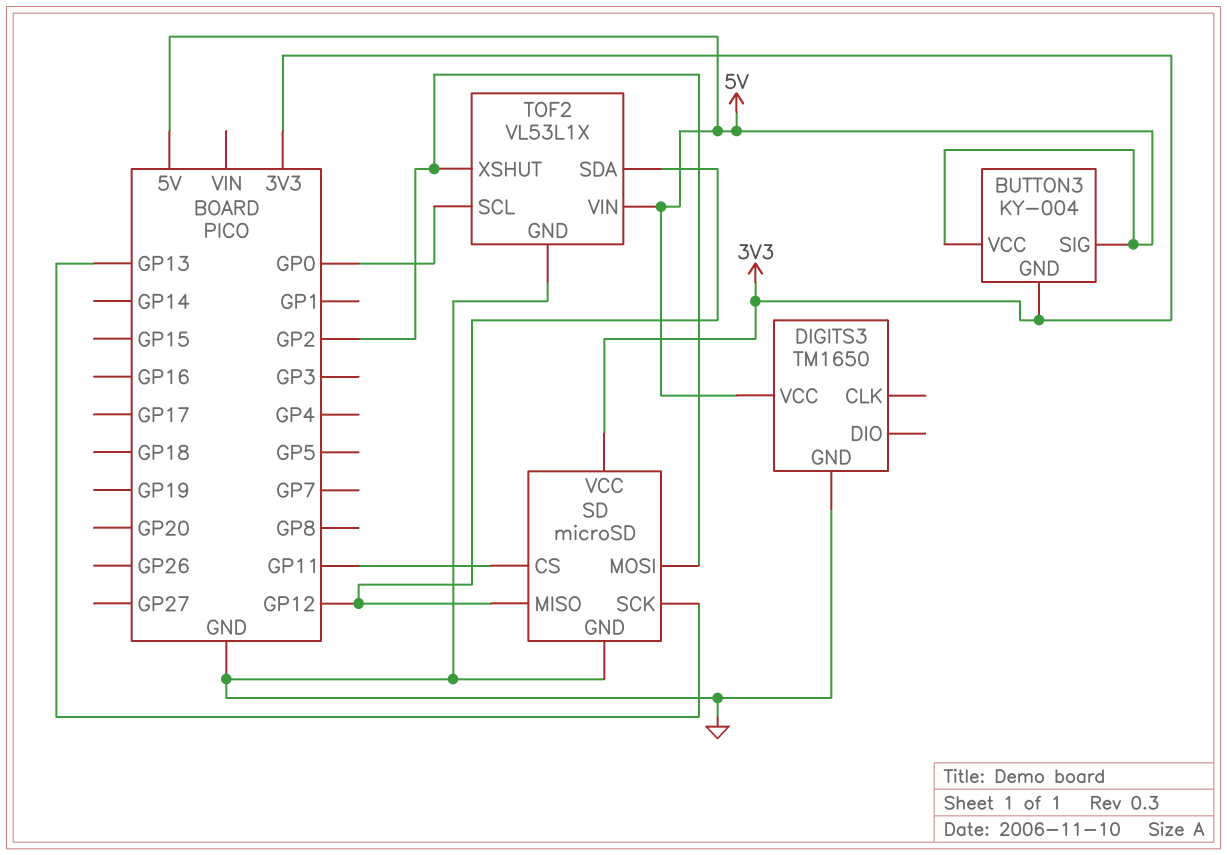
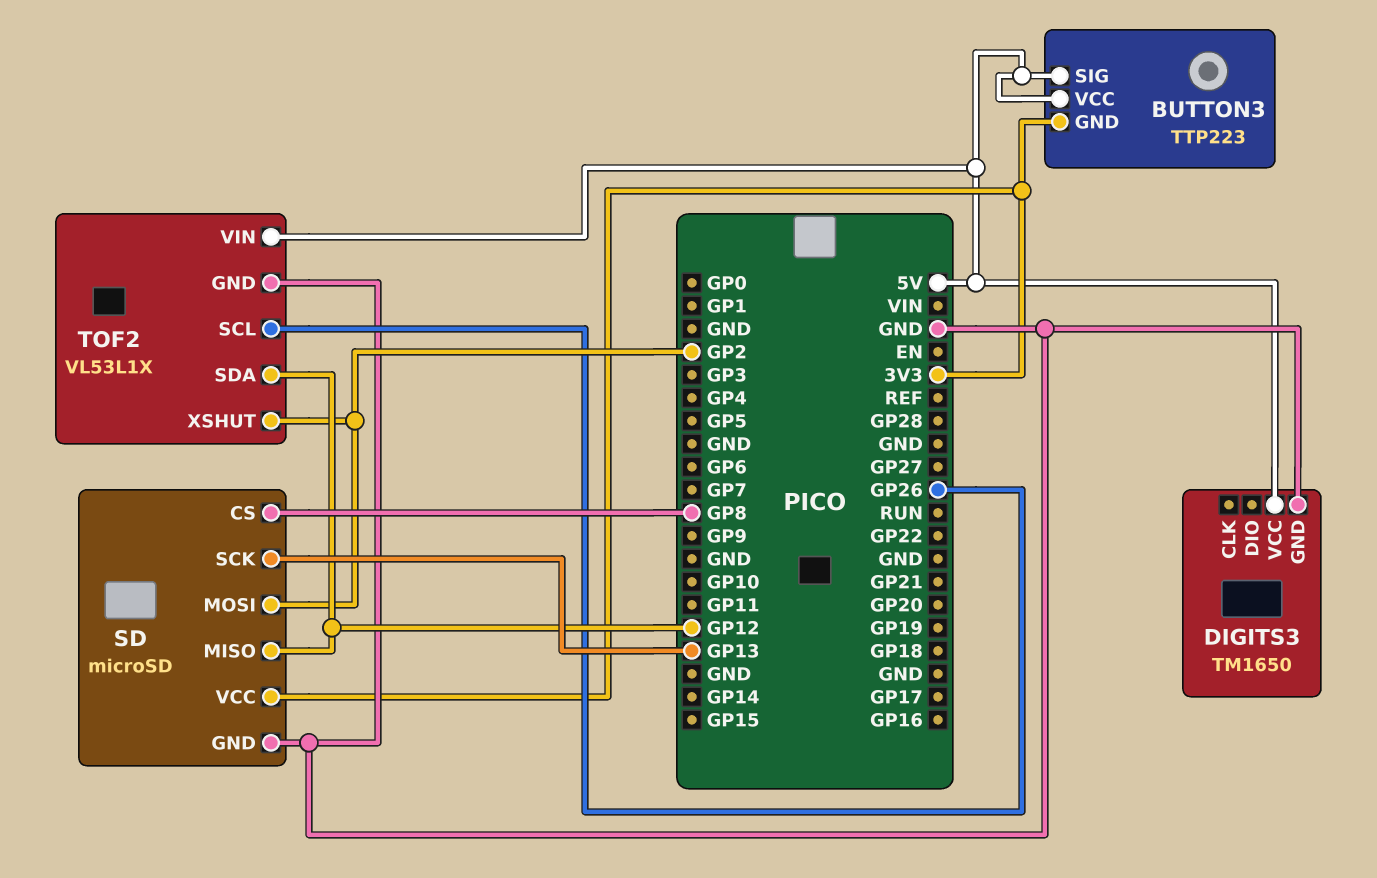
BUTTON3: KY-004 -> TTP223
SD pin CS: GP11 -> GP8
TOF2 pin SCL: GP0 -> GP26

